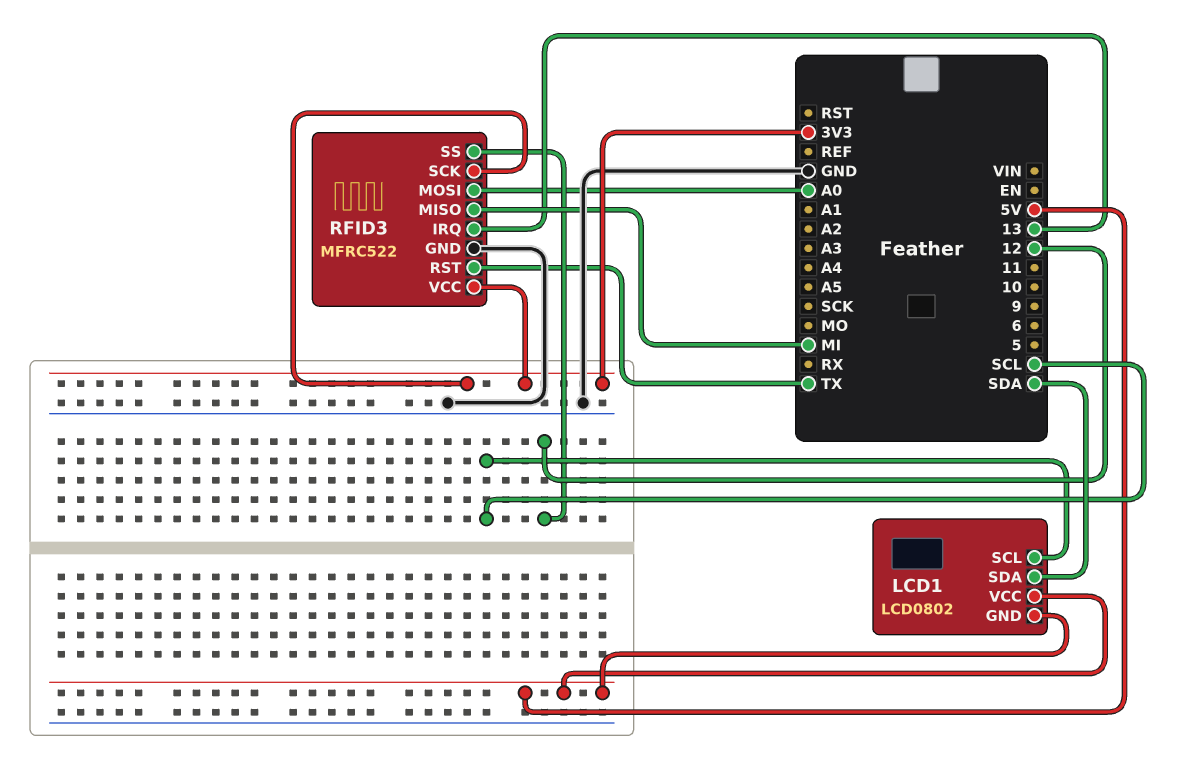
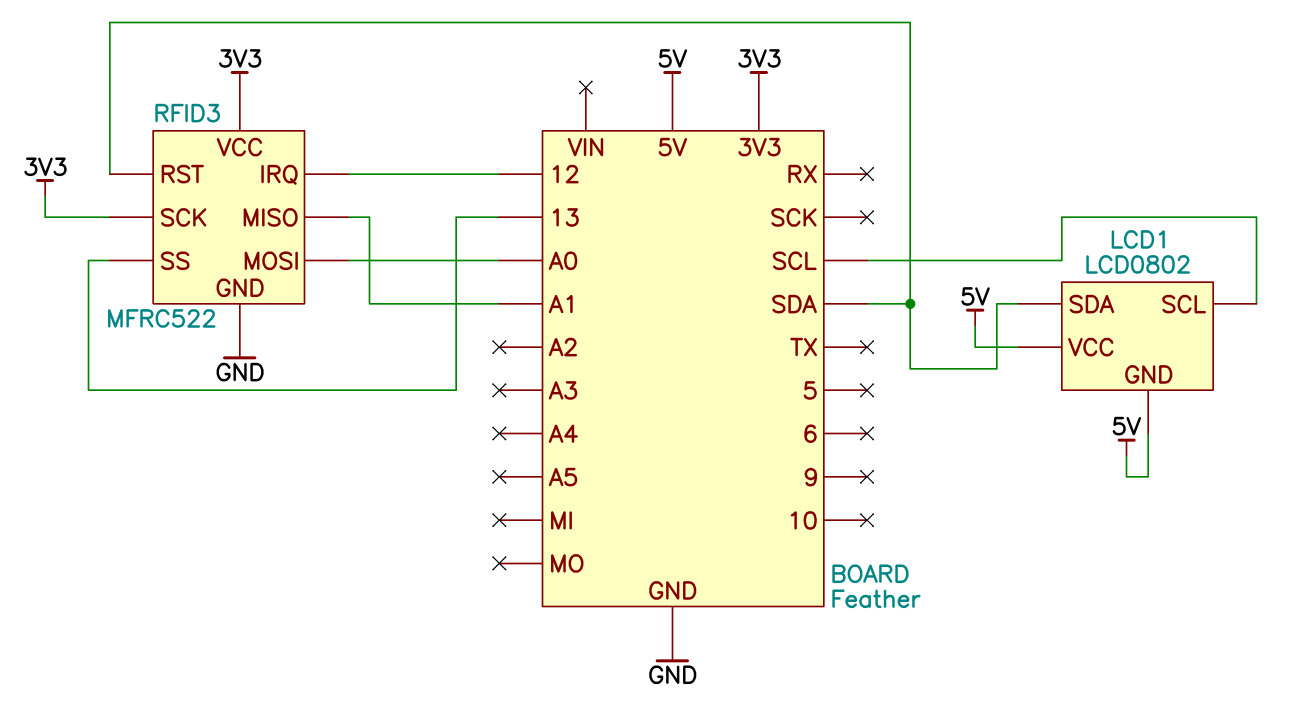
RFID3 pin IRQ: 13 -> 12
RFID3 pin MISO: MI -> A1
RFID3 pin RST: TX -> SDA
RFID3 pin SS: 12 -> 13

